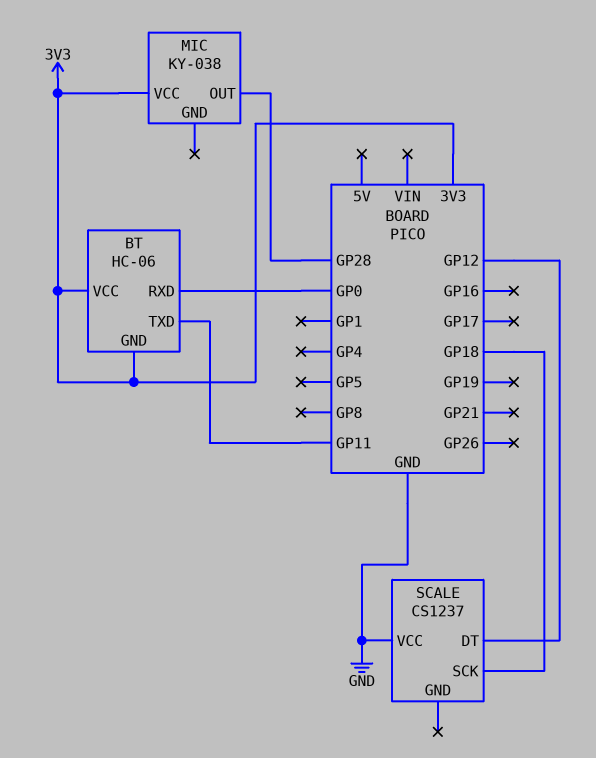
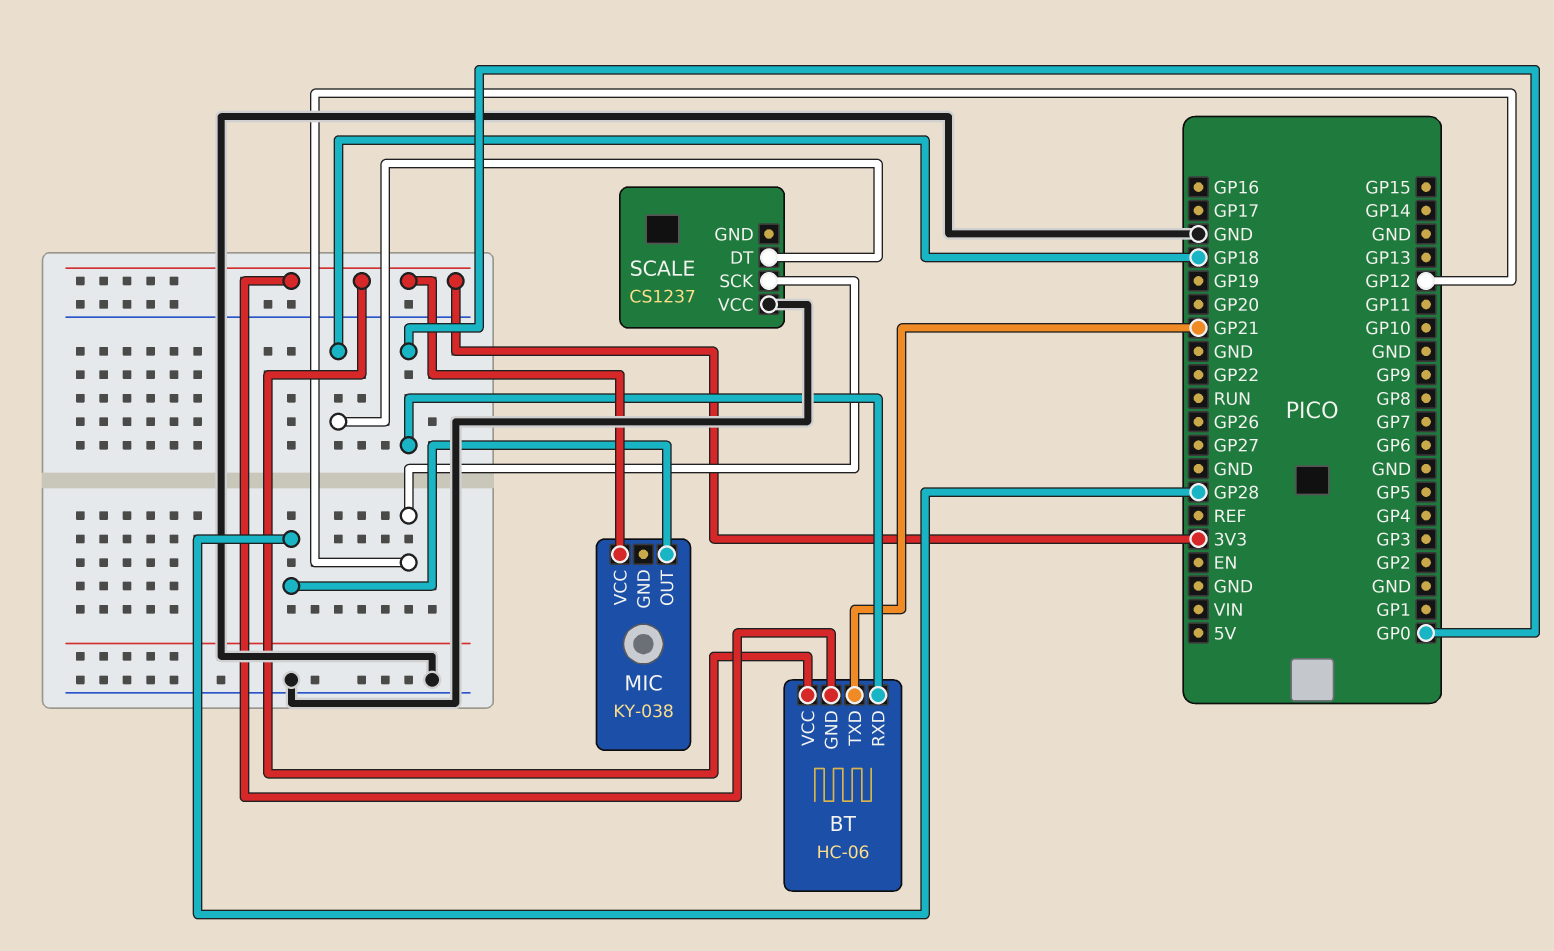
BT pin TXD: GP11 -> GP21
SCALE pin DT: GP12 -> GP18
SCALE pin SCK: GP18 -> GP12

